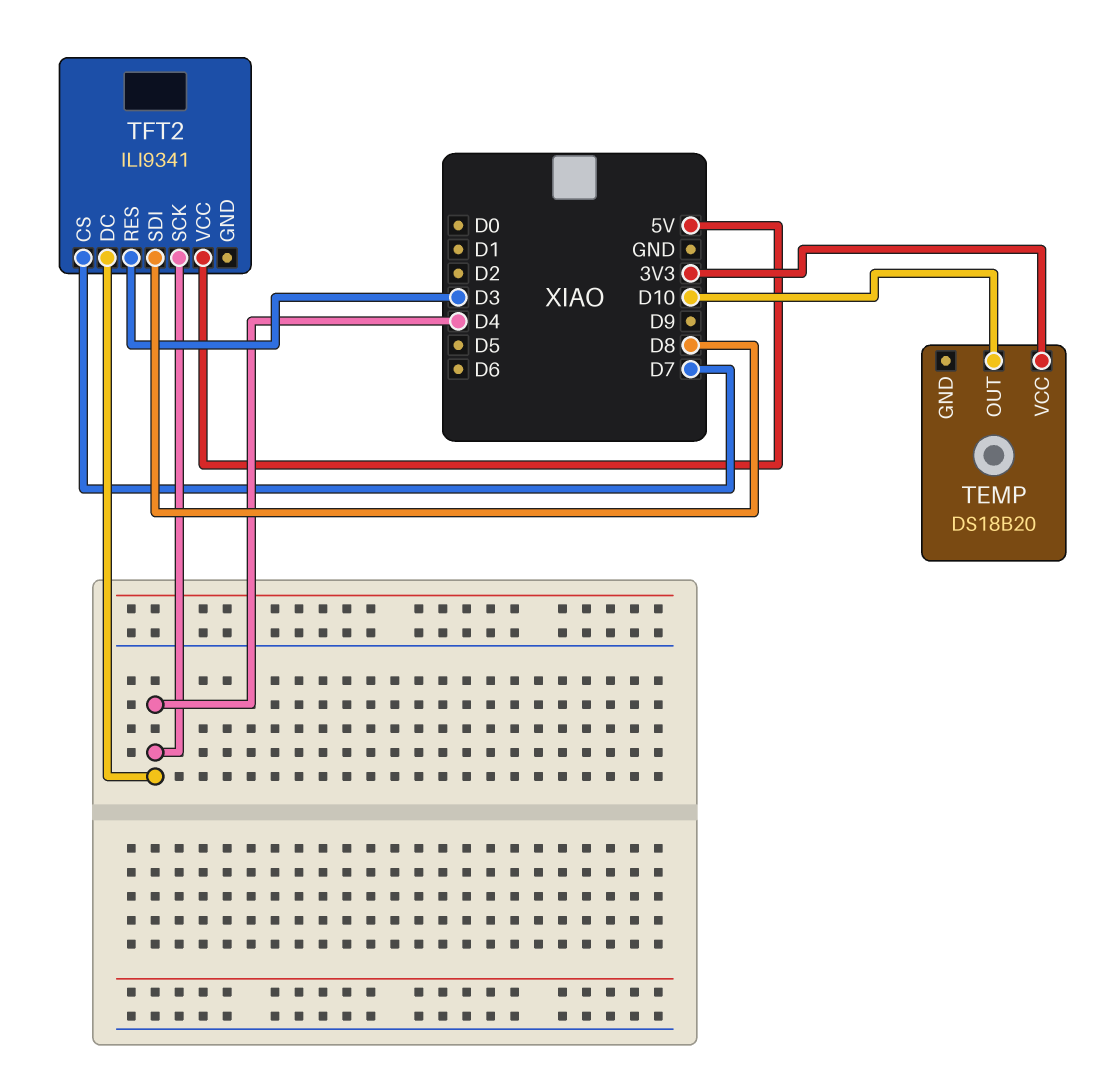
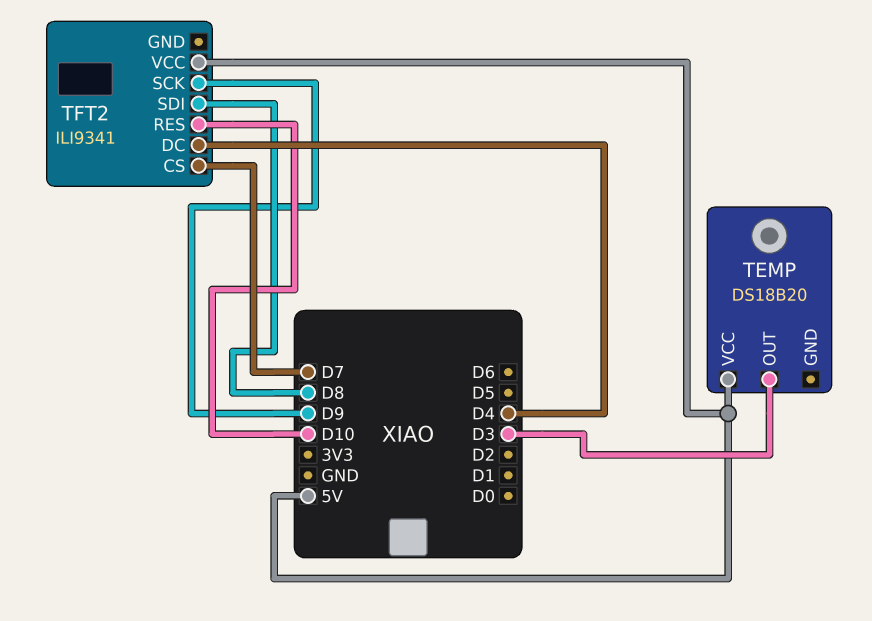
TEMP pin OUT: D10 -> D3
TEMP pin VCC: 3V3 -> 5V
TFT2 pin RES: D3 -> D10
TFT2 pin SCK: D4 -> D9

